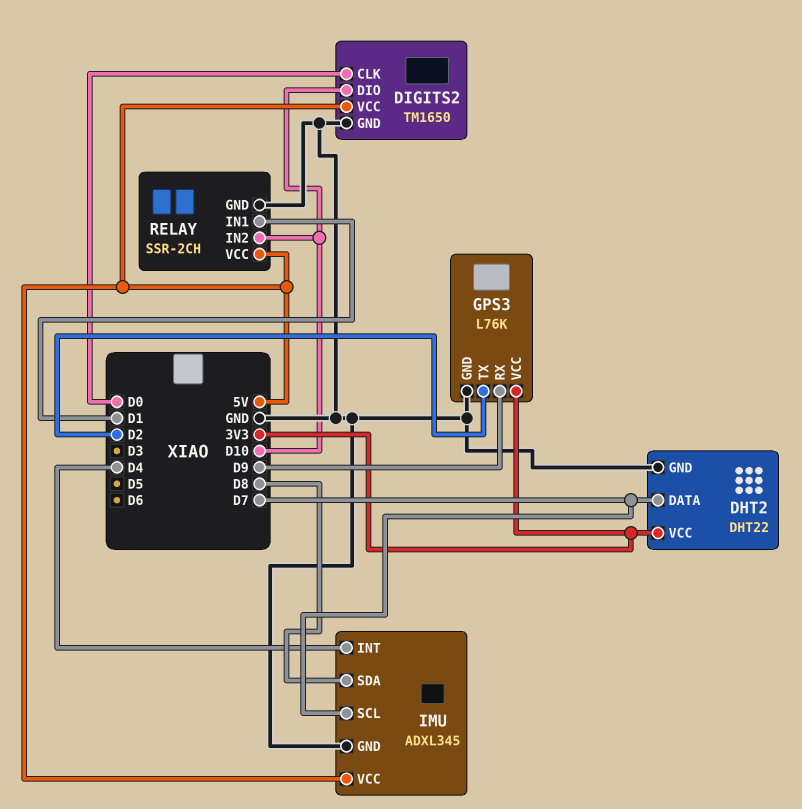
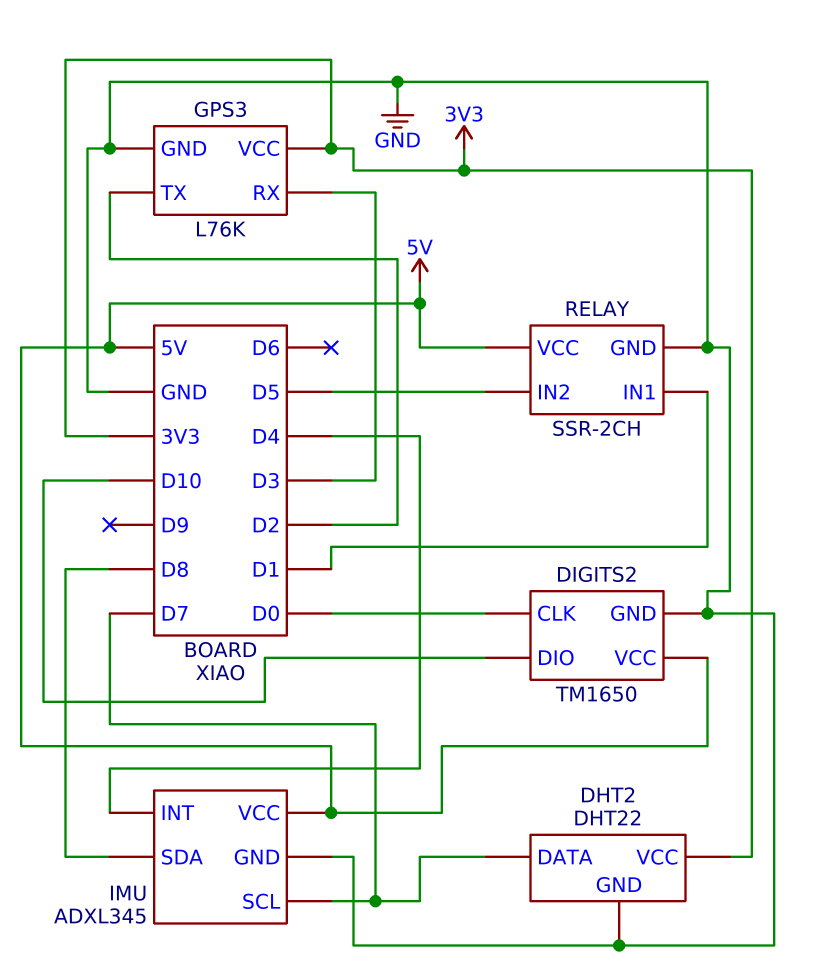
GPS3 pin RX: D9 -> D3
RELAY pin IN2: D10 -> D5

